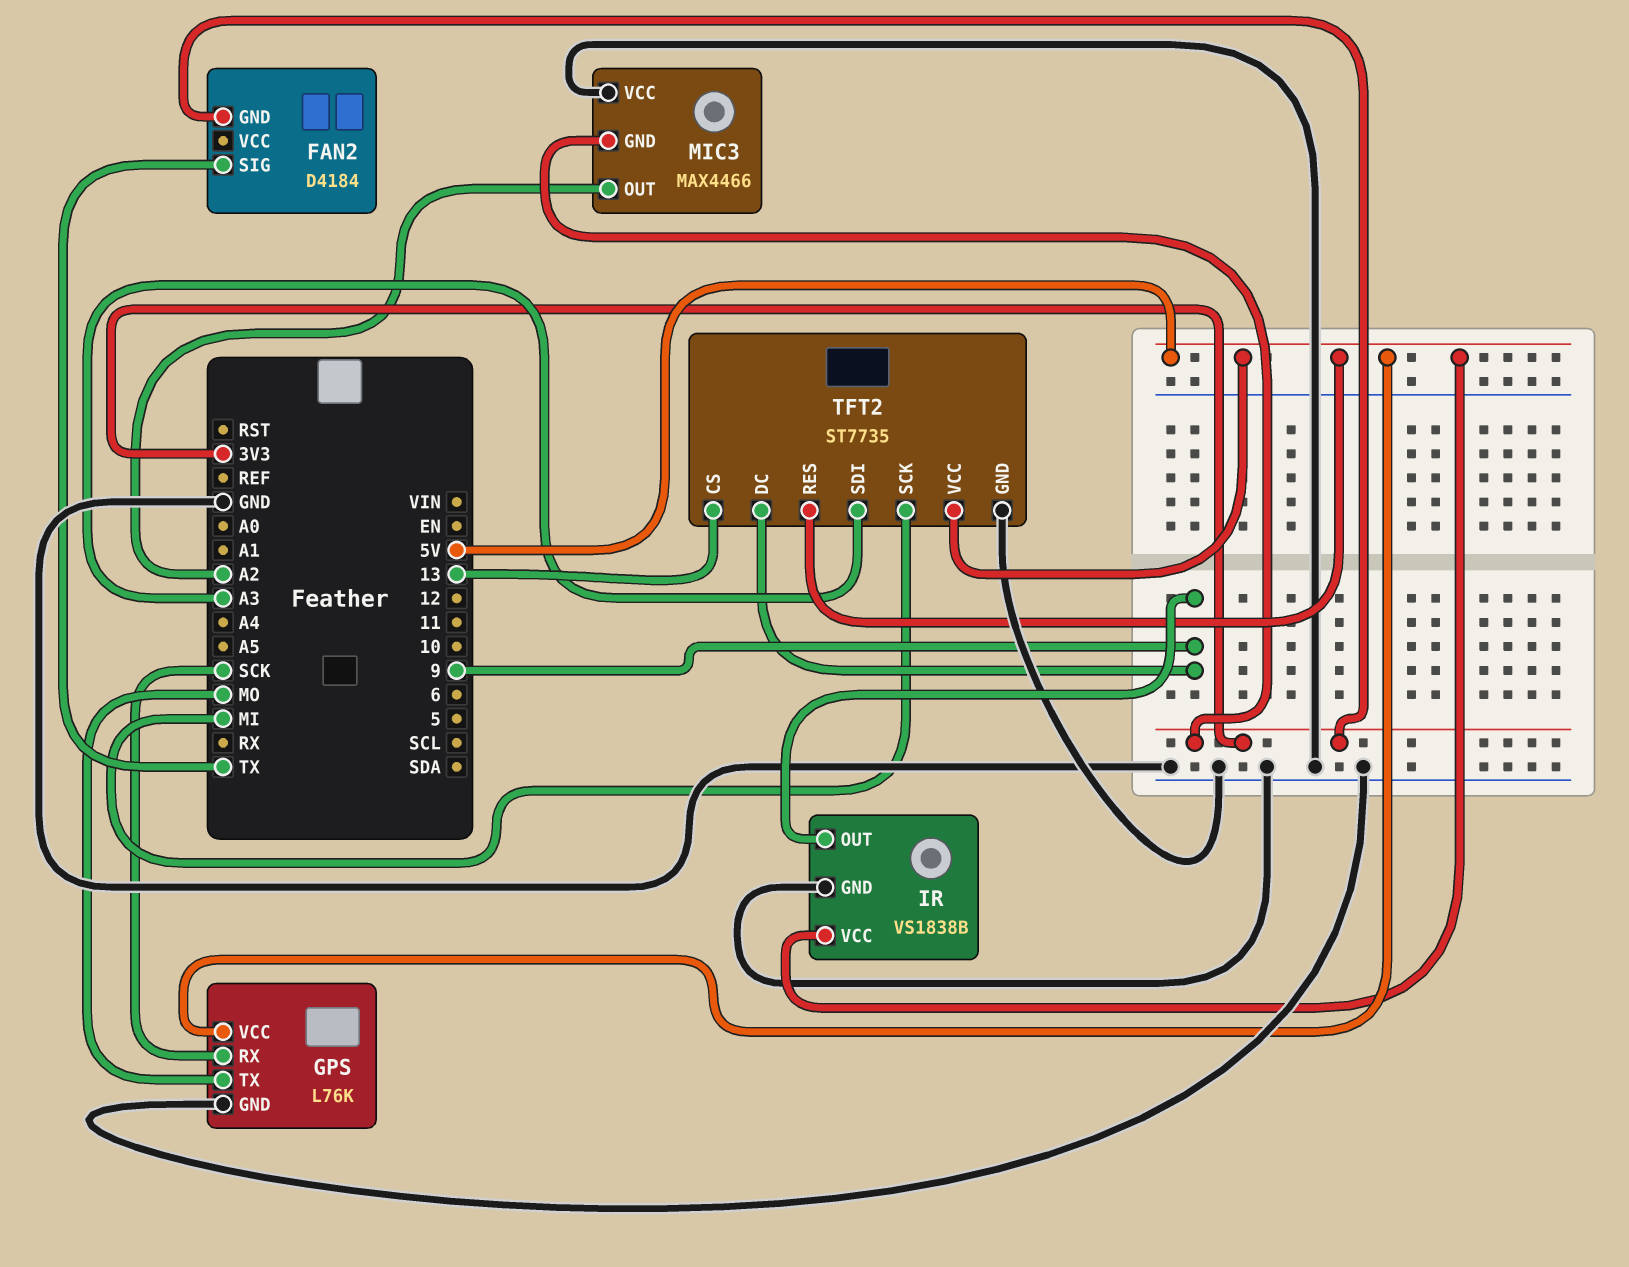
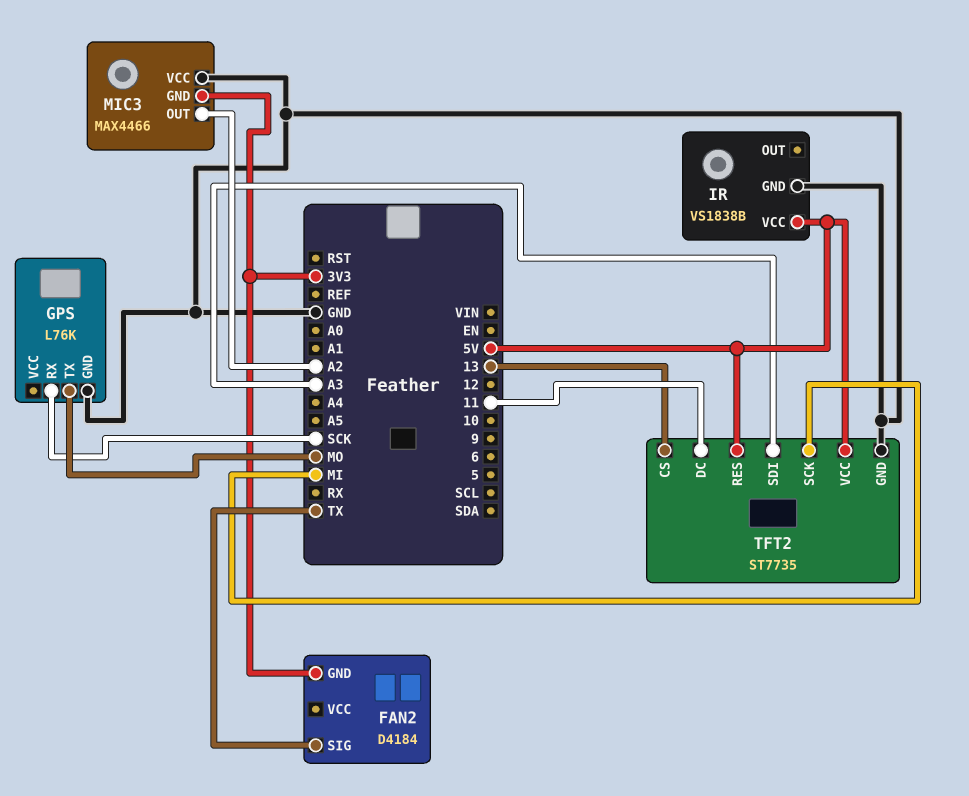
GPS pin VCC: 5V -> none
IR pin OUT: 9 -> none
TFT2 pin DC: 9 -> 11

